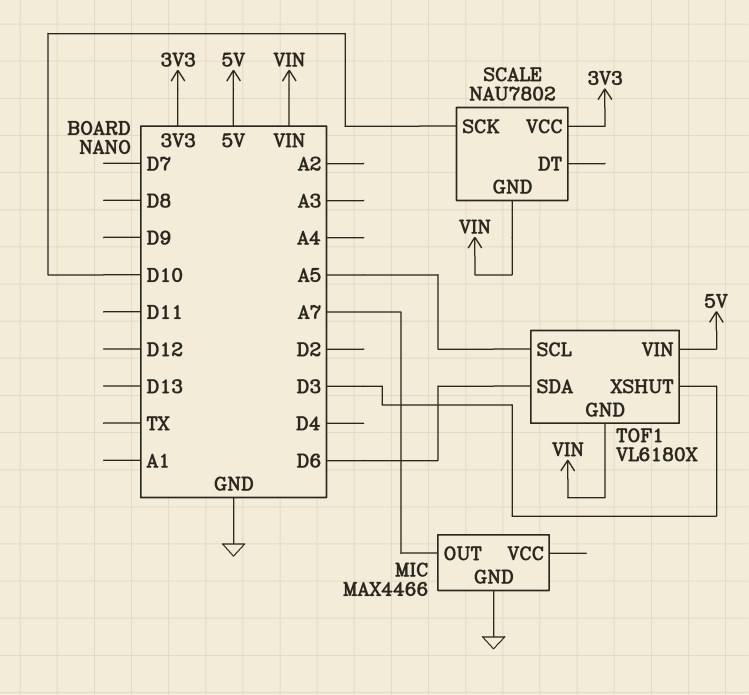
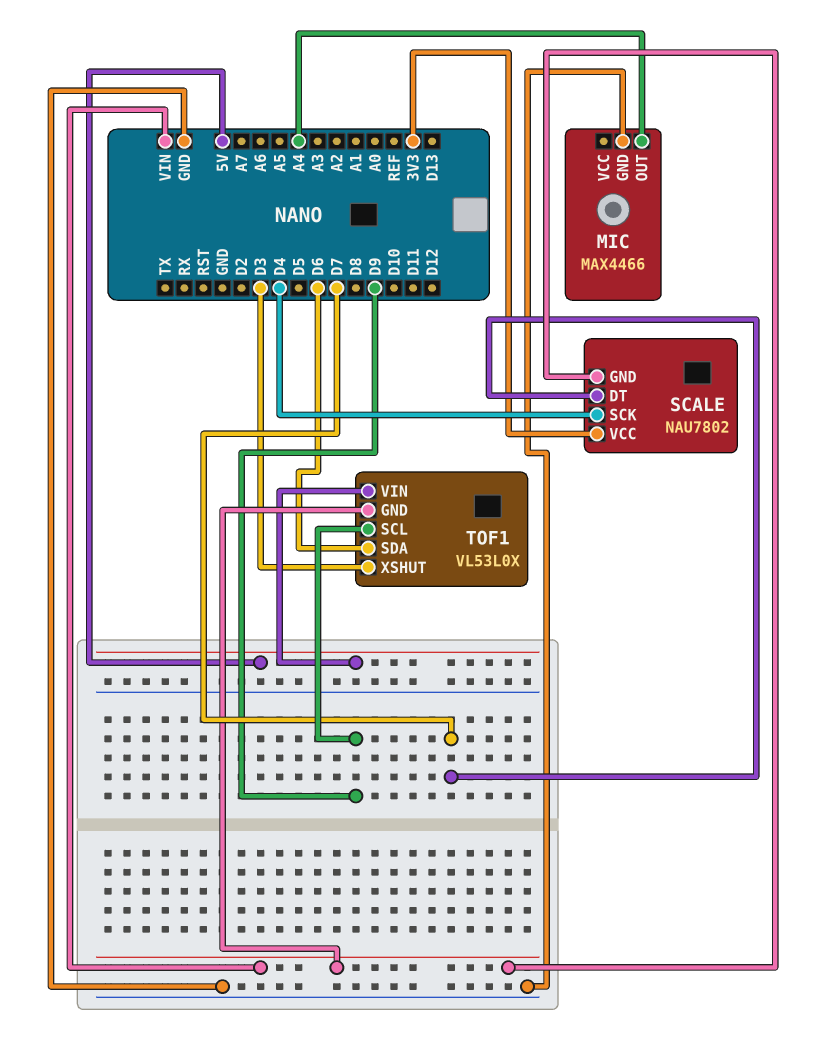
MIC pin OUT: A7 -> A4
SCALE pin DT: none -> D7
SCALE pin SCK: D10 -> D4
TOF1: VL6180X -> VL53L0X
TOF1 pin SCL: A5 -> D9

